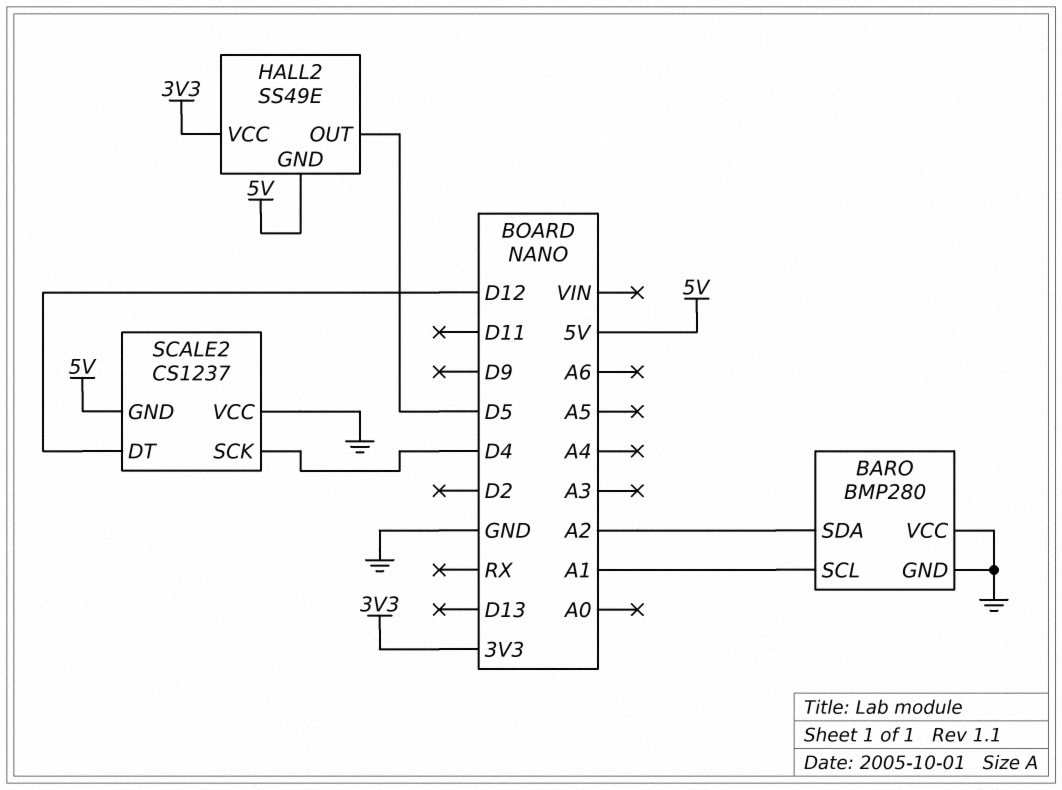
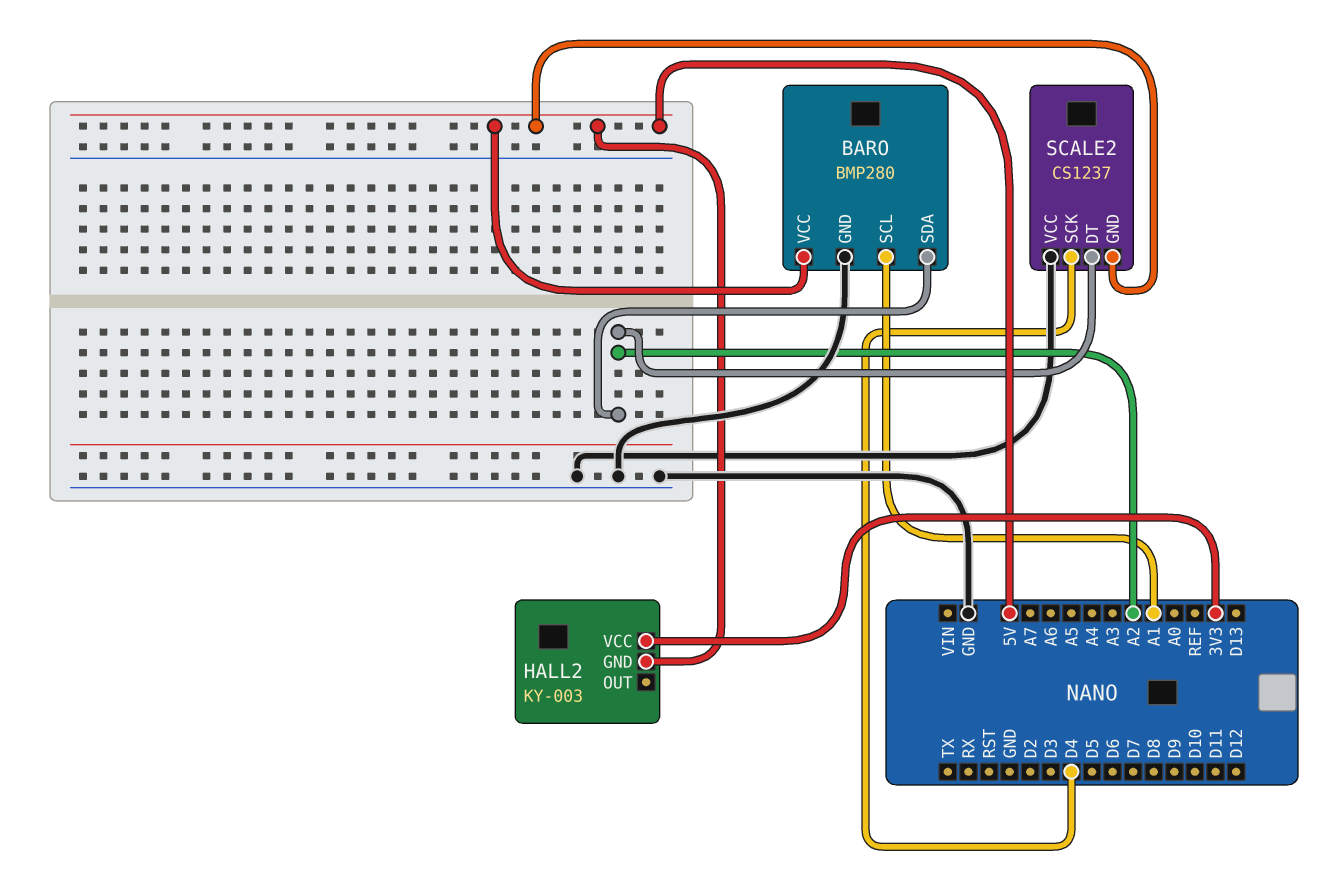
BARO pin VCC: GND -> 5V
HALL2: SS49E -> KY-003
HALL2 pin OUT: D5 -> none
SCALE2 pin DT: D12 -> A2

